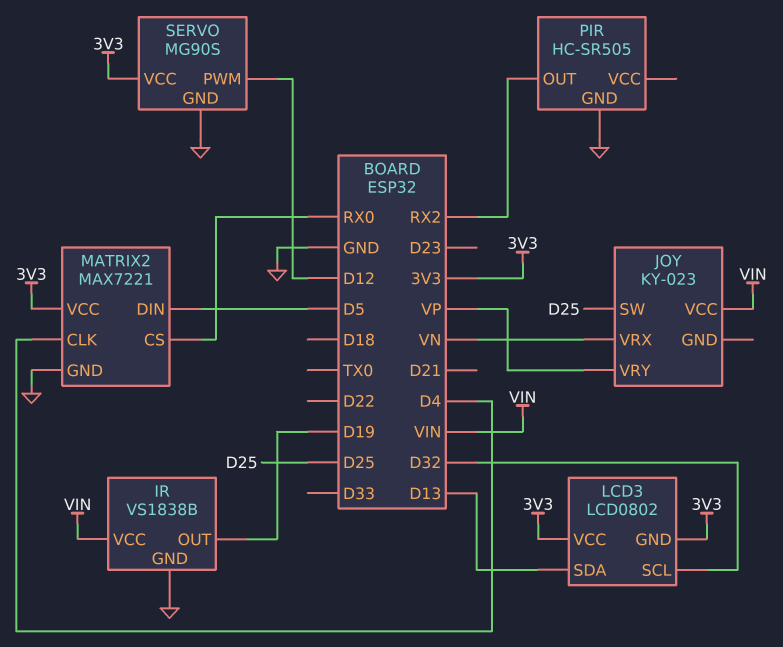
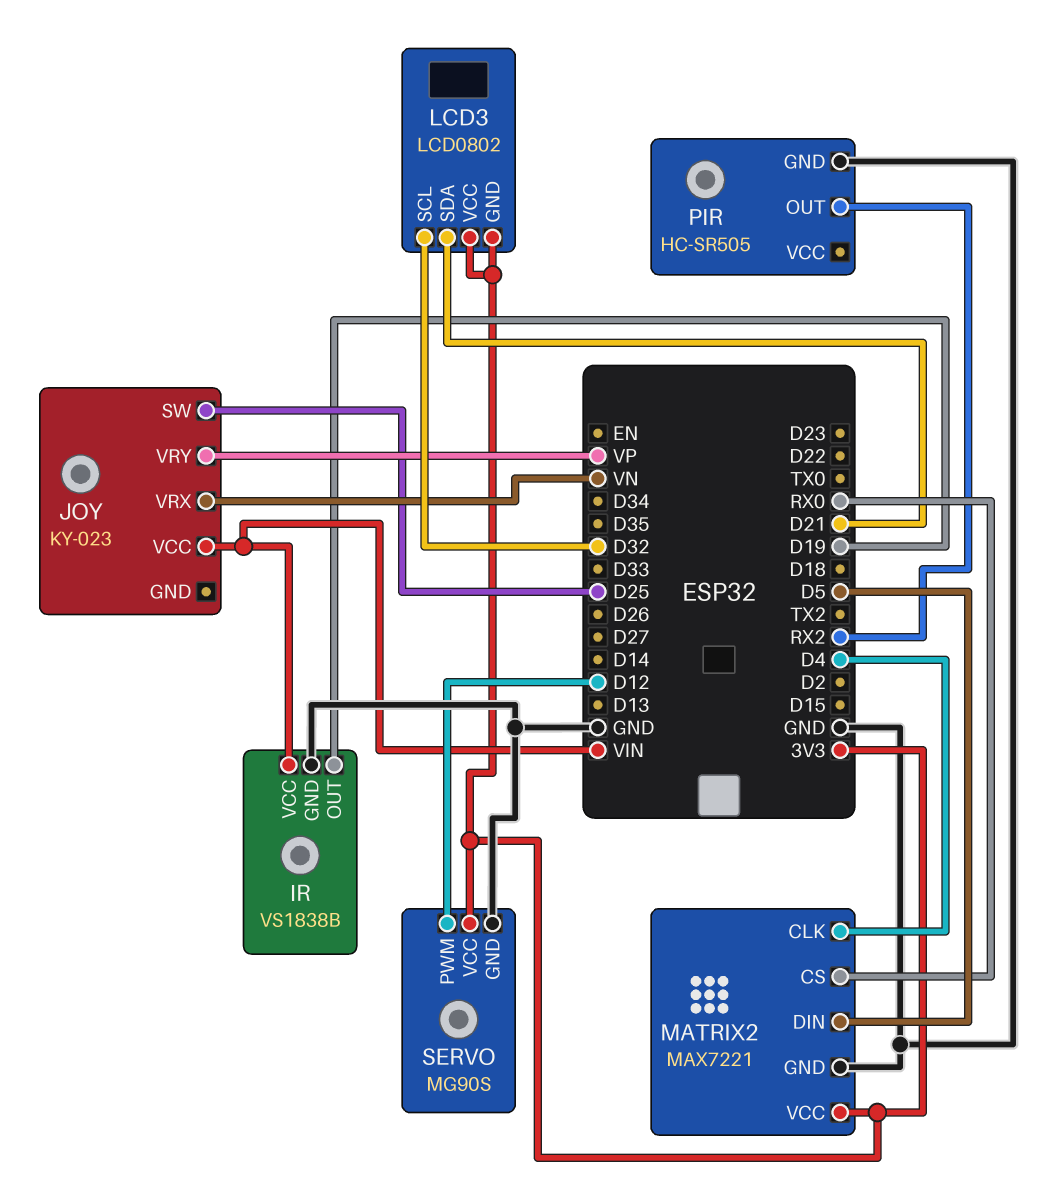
LCD3 pin SDA: D13 -> D21

